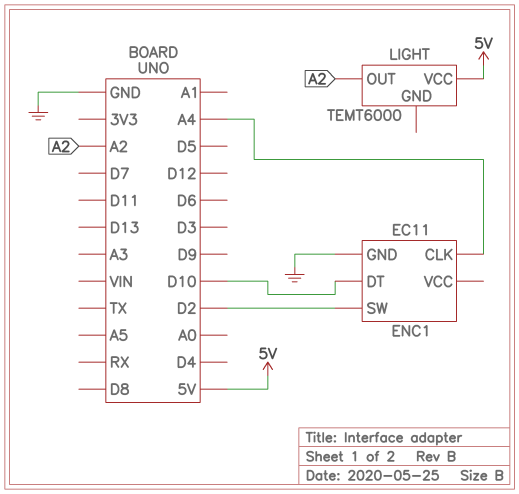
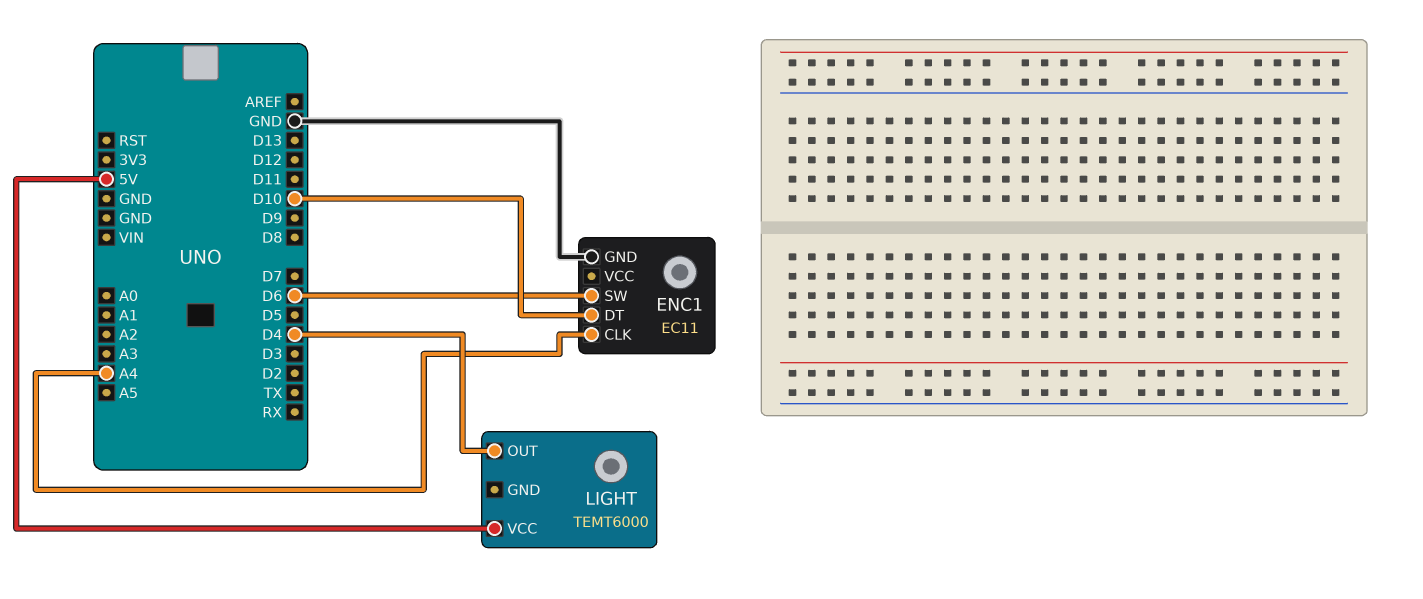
ENC1 pin SW: D2 -> D6
LIGHT pin OUT: A2 -> D4

